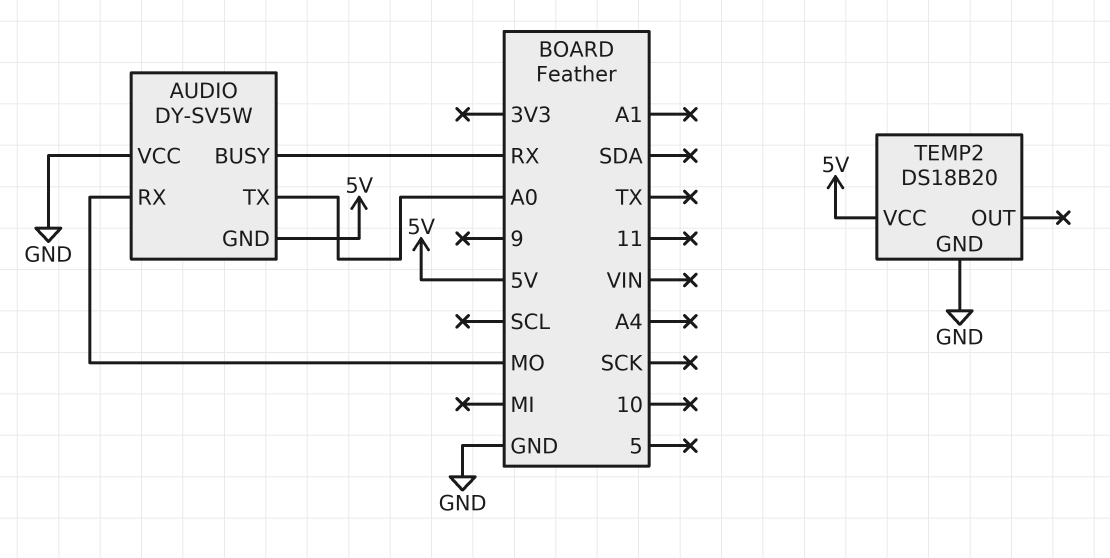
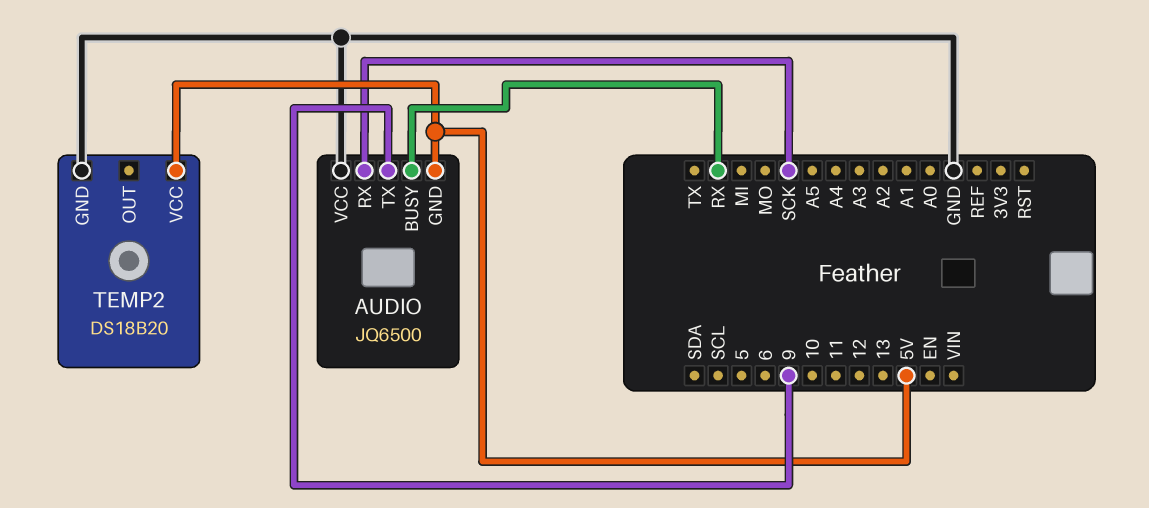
AUDIO: DY-SV5W -> JQ6500
AUDIO pin RX: MO -> SCK
AUDIO pin TX: A0 -> 9

